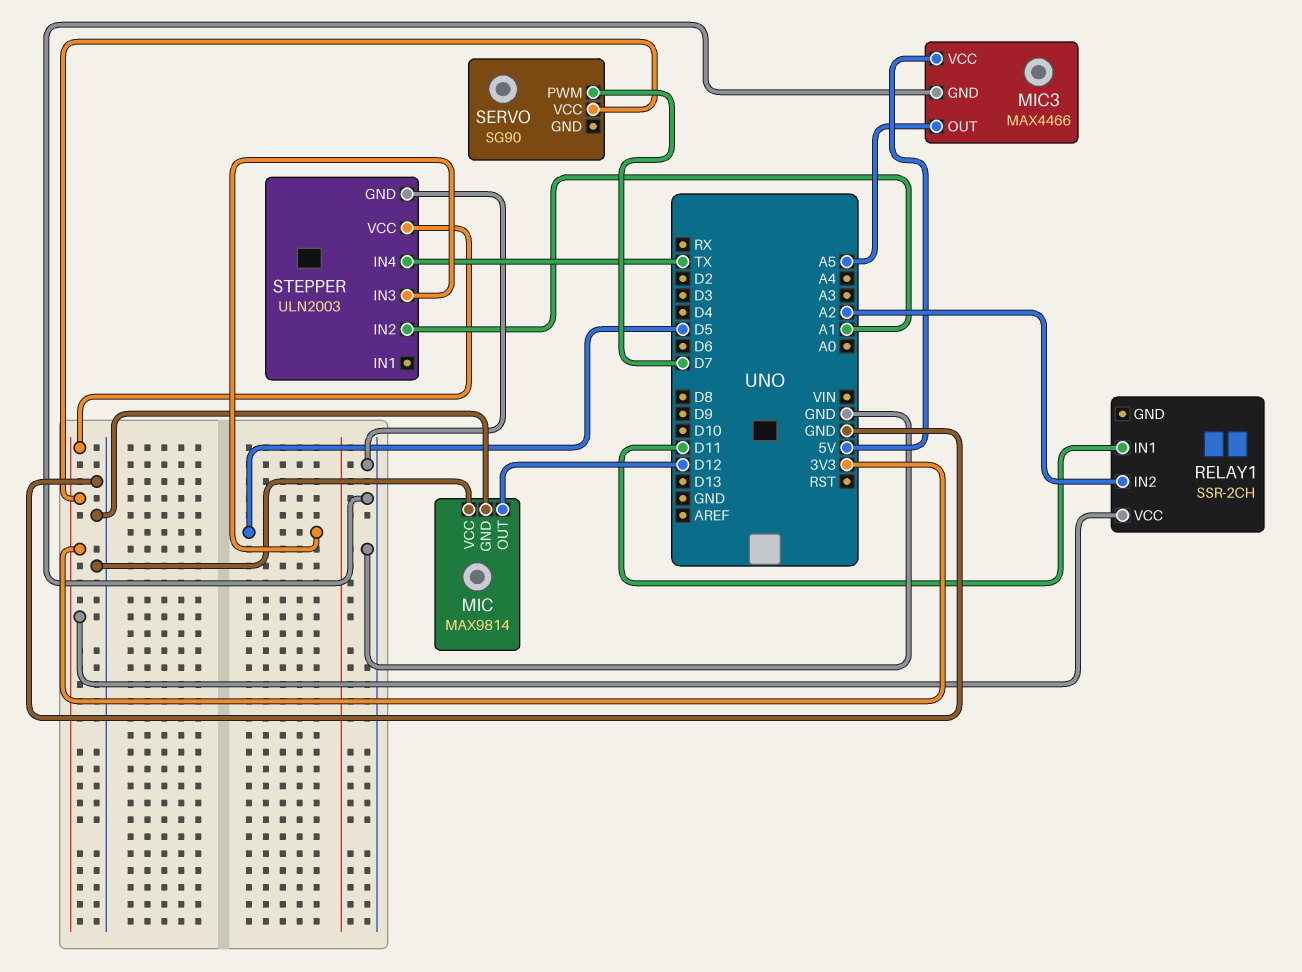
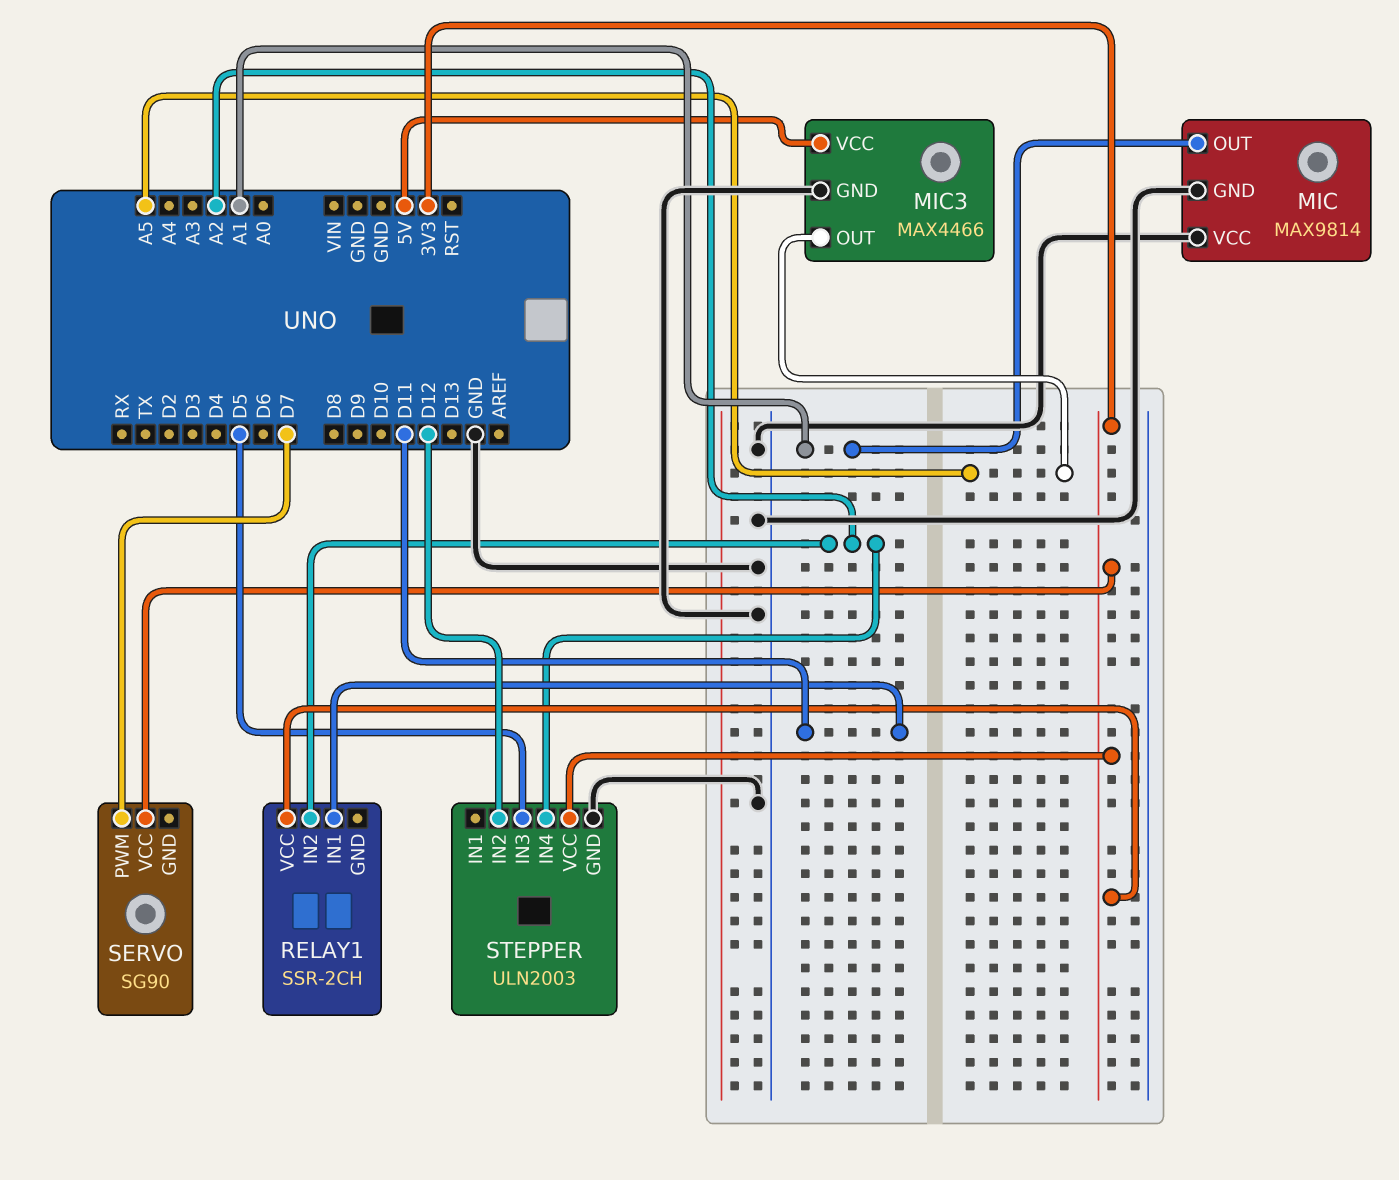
MIC pin OUT: D12 -> A1
STEPPER pin IN2: A1 -> D12
STEPPER pin IN4: TX -> A2

